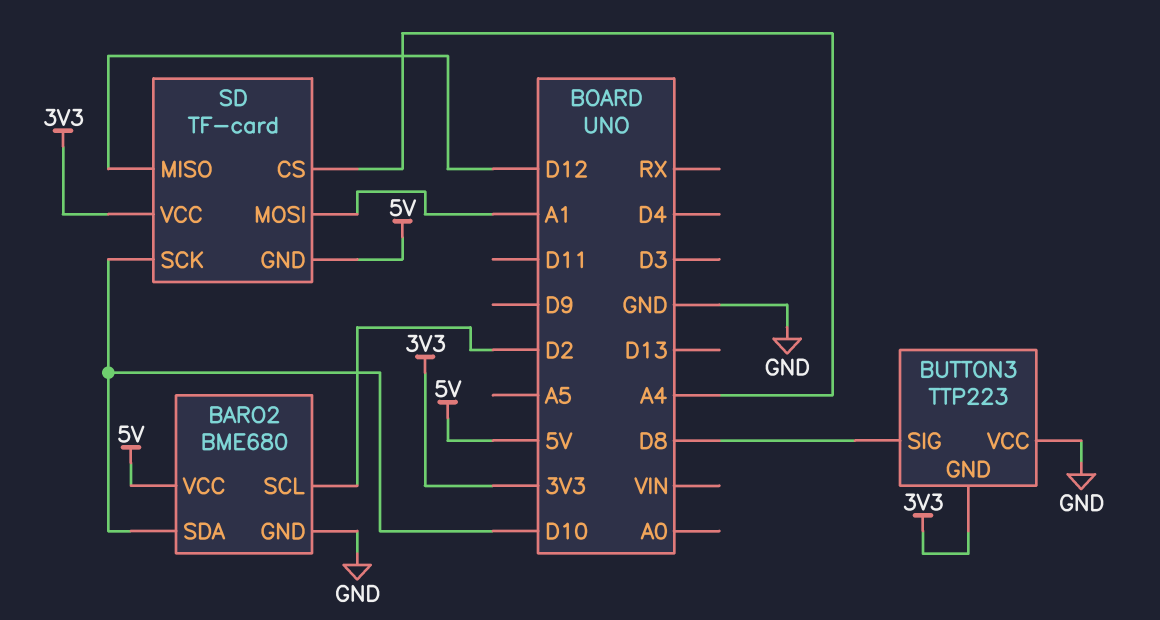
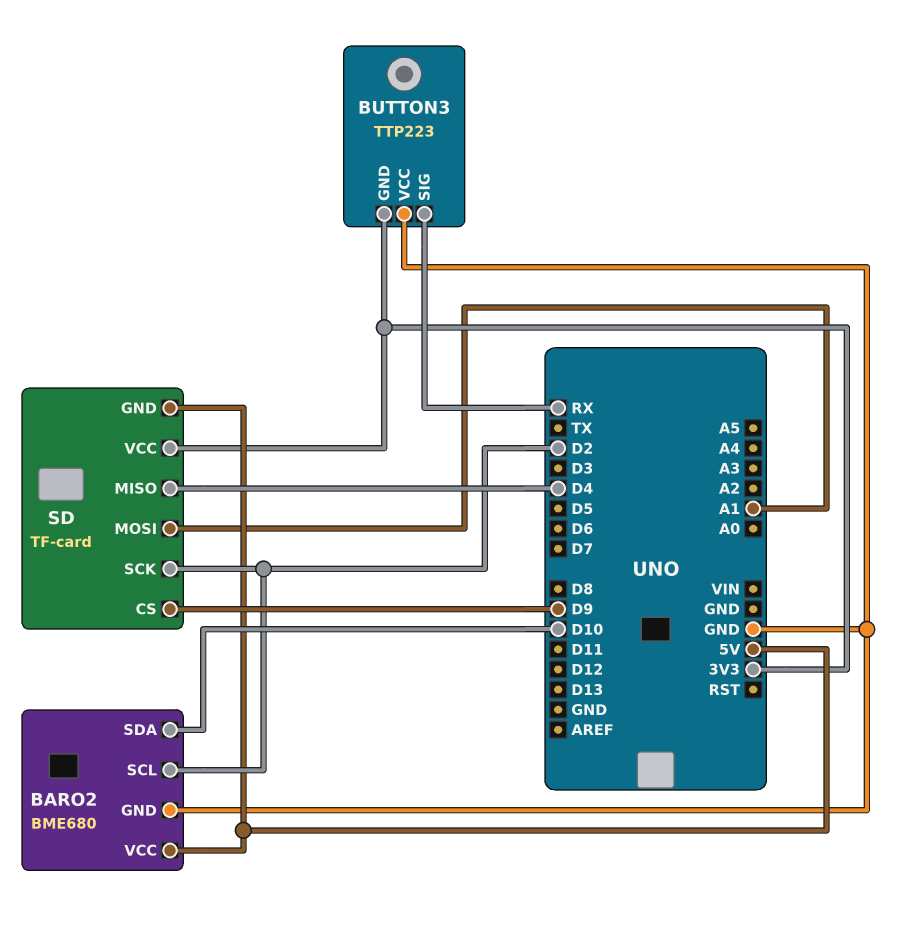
BUTTON3 pin SIG: D8 -> RX
SD pin CS: A4 -> D9
SD pin MISO: D12 -> D4
SD pin SCK: D10 -> D2

